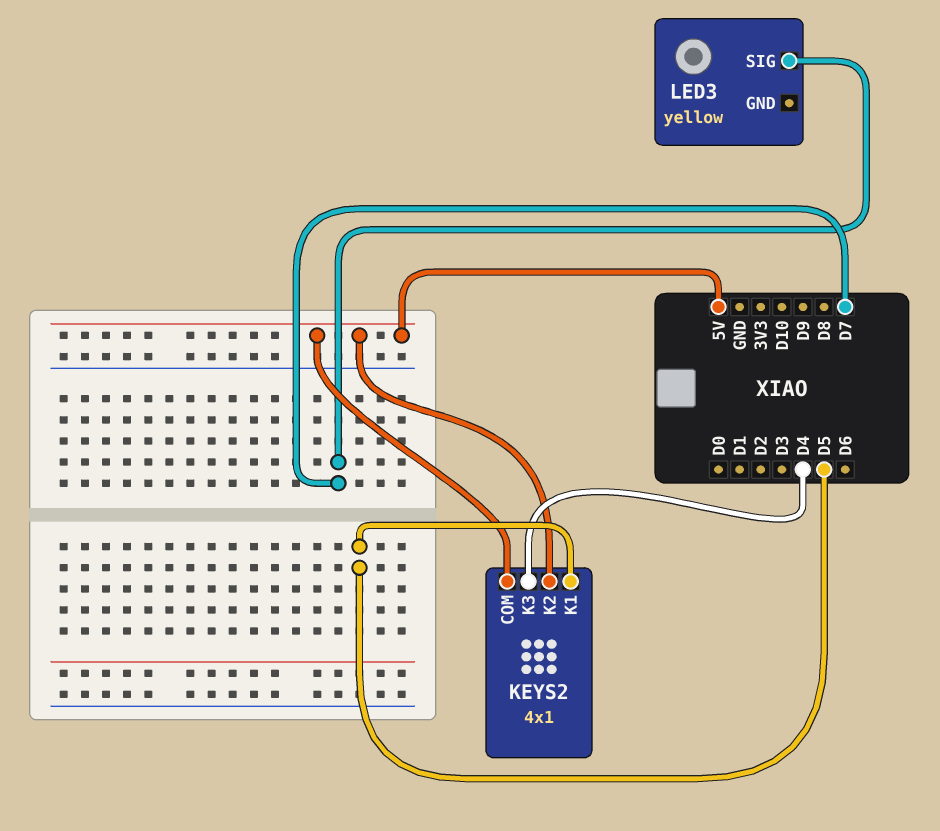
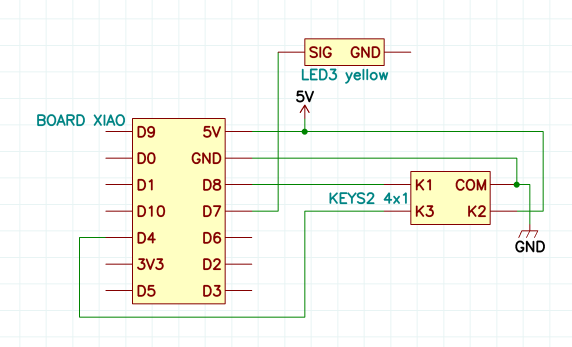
KEYS2 pin COM: 5V -> GND
KEYS2 pin K1: D5 -> D8

